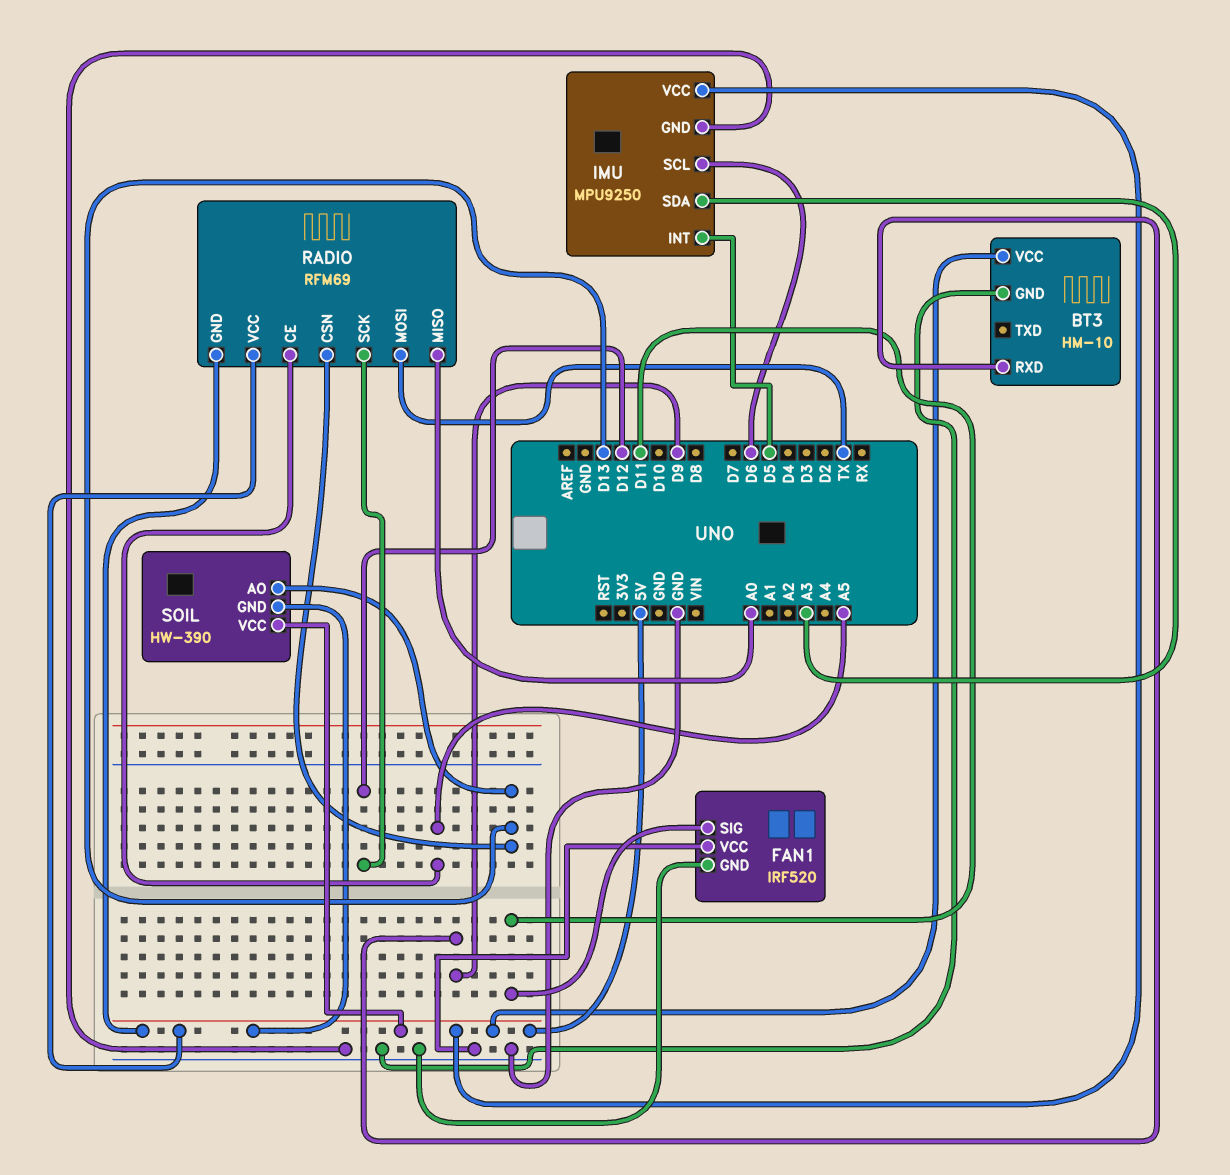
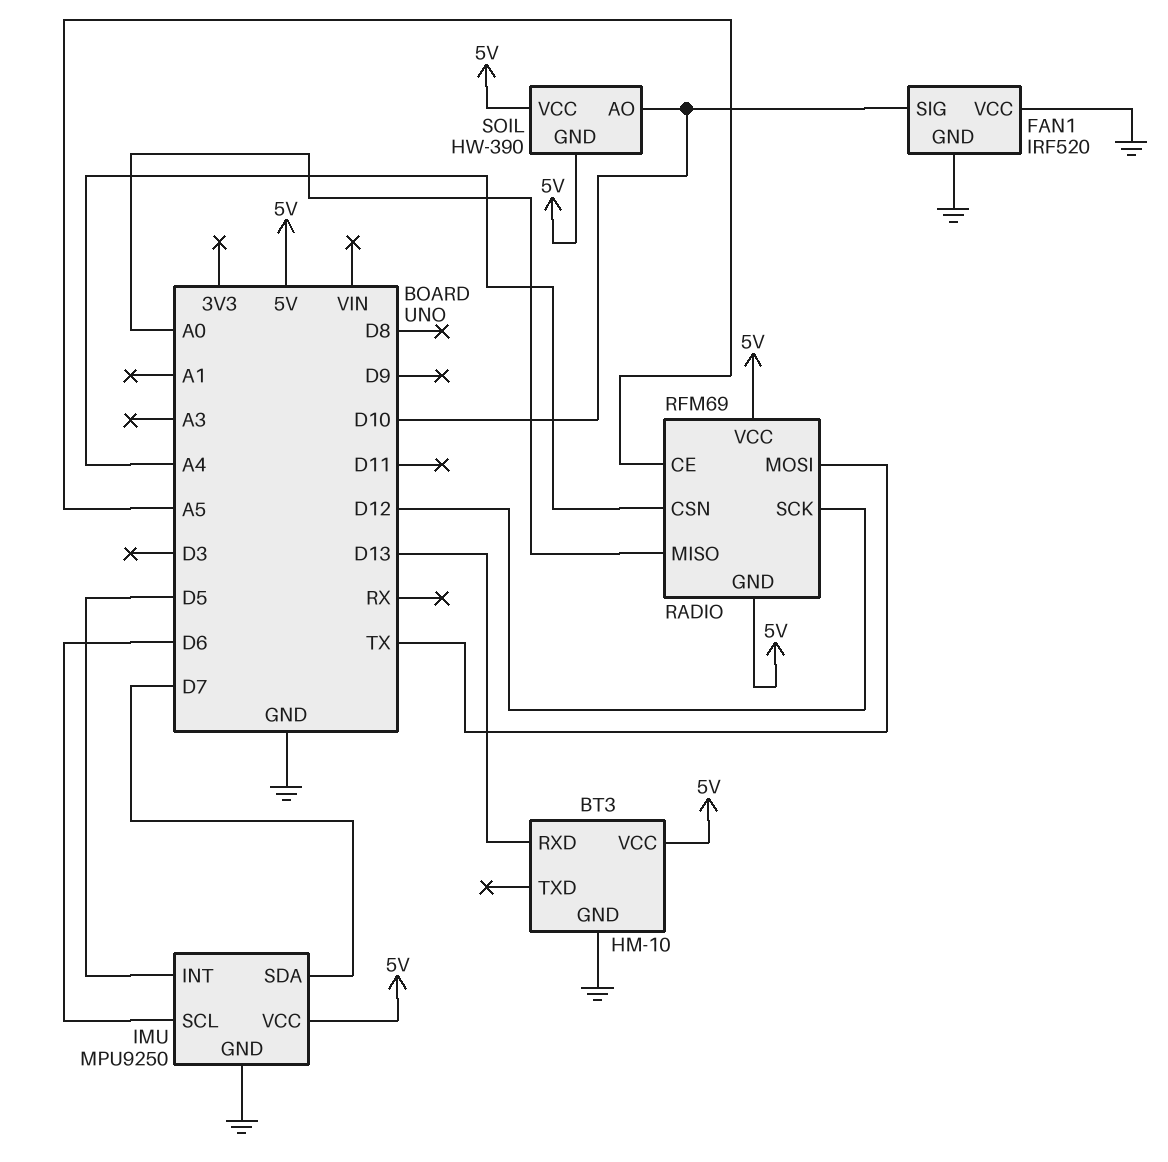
BT3 pin RXD: D9 -> D13
FAN1 pin SIG: D11 -> D10
IMU pin SDA: A3 -> D7
RADIO pin CSN: D13 -> A4
SOIL pin AO: D13 -> D10

